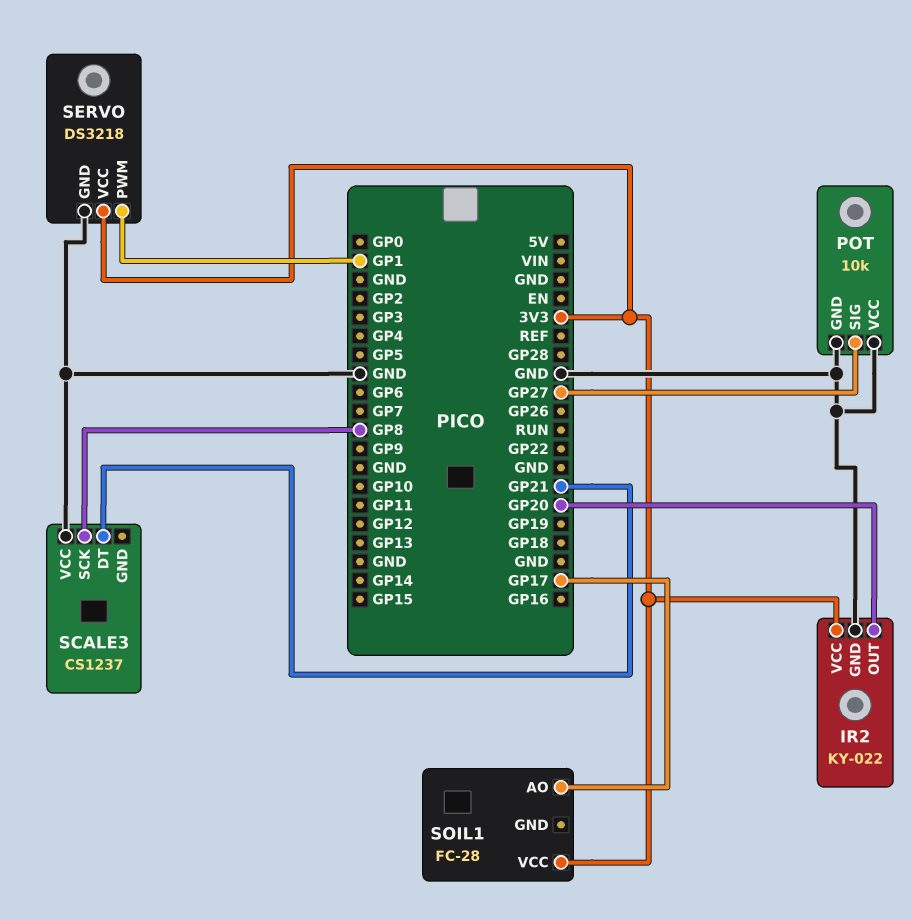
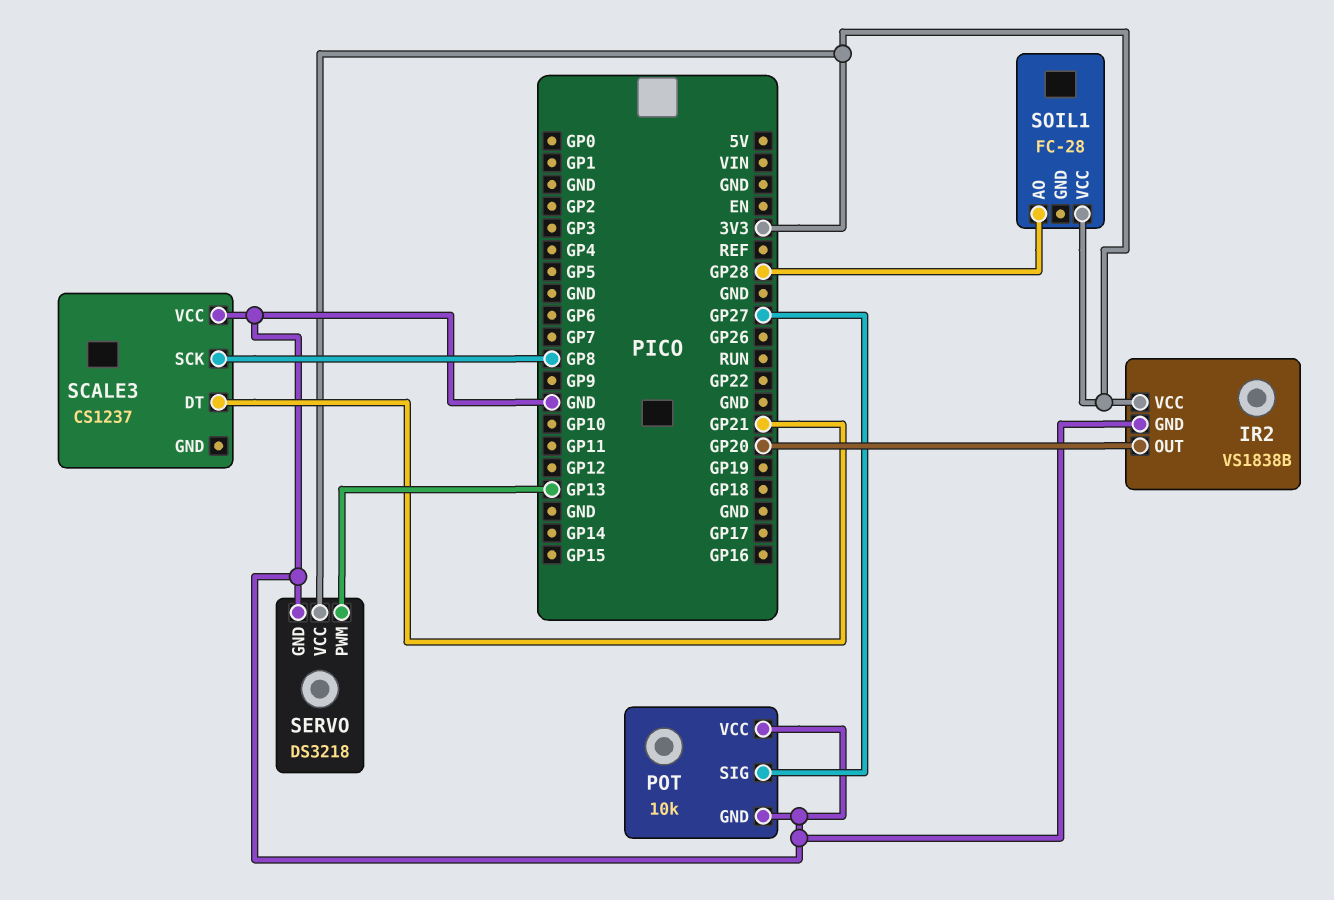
IR2: KY-022 -> VS1838B
SERVO pin PWM: GP1 -> GP13
SOIL1 pin AO: GP17 -> GP28

